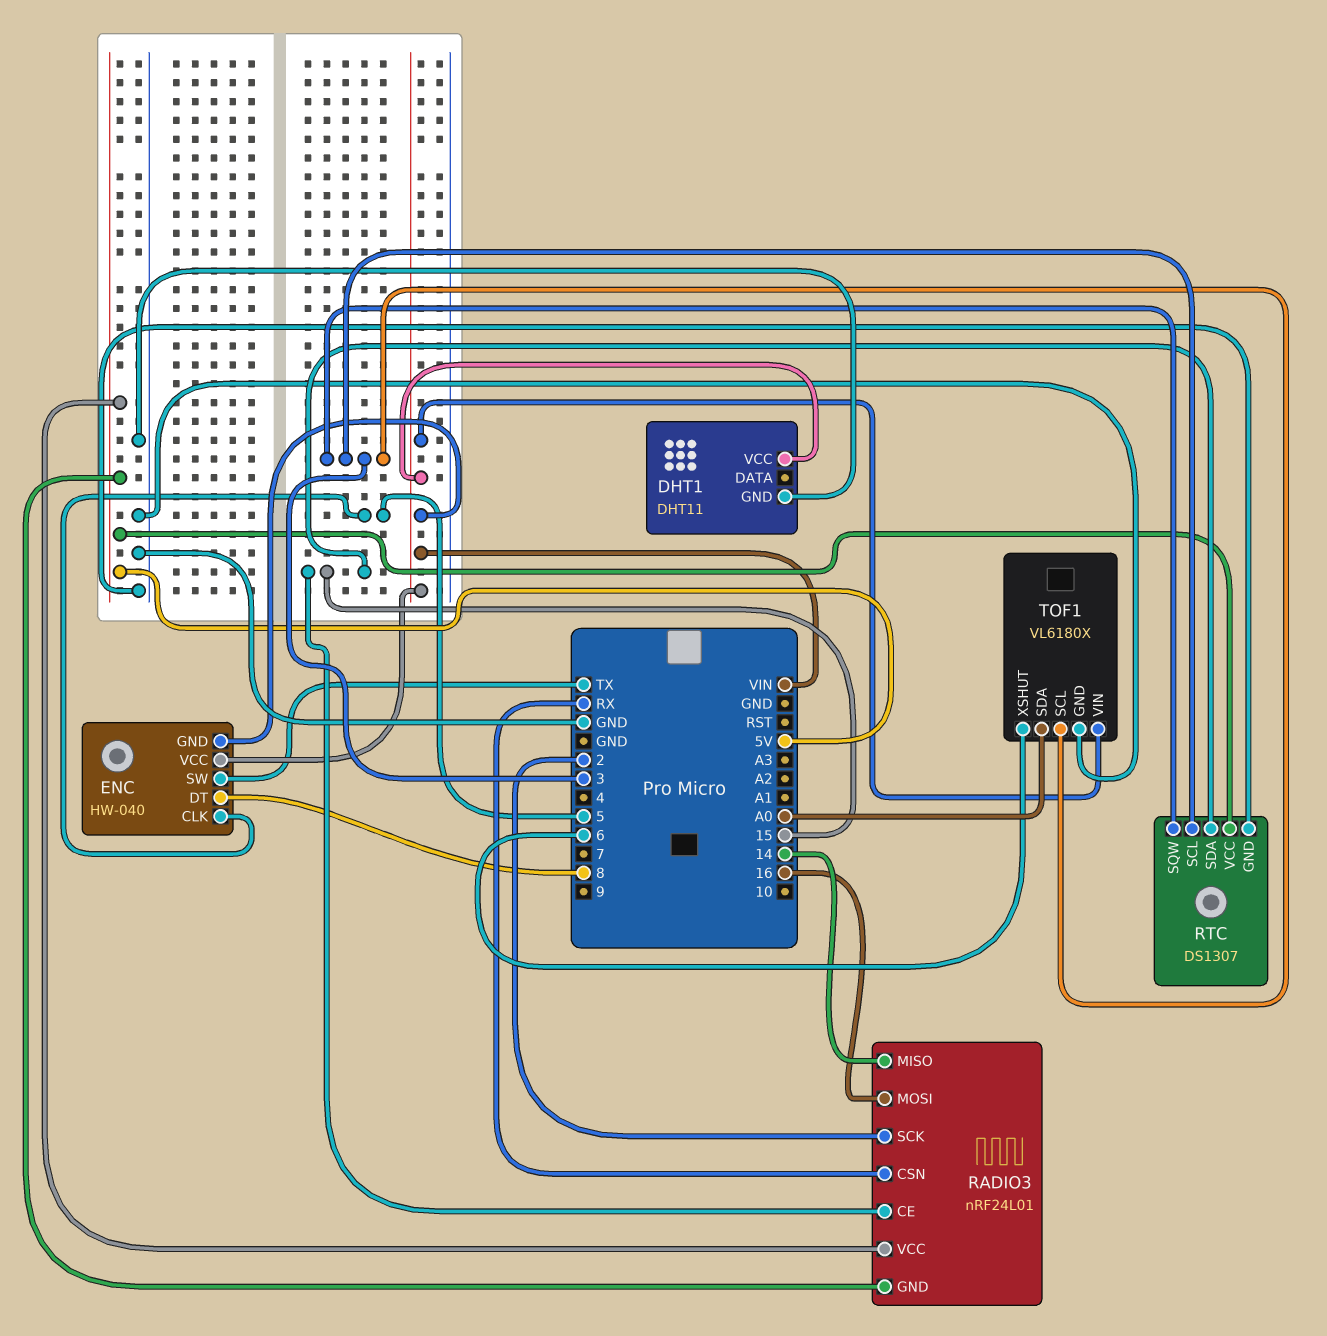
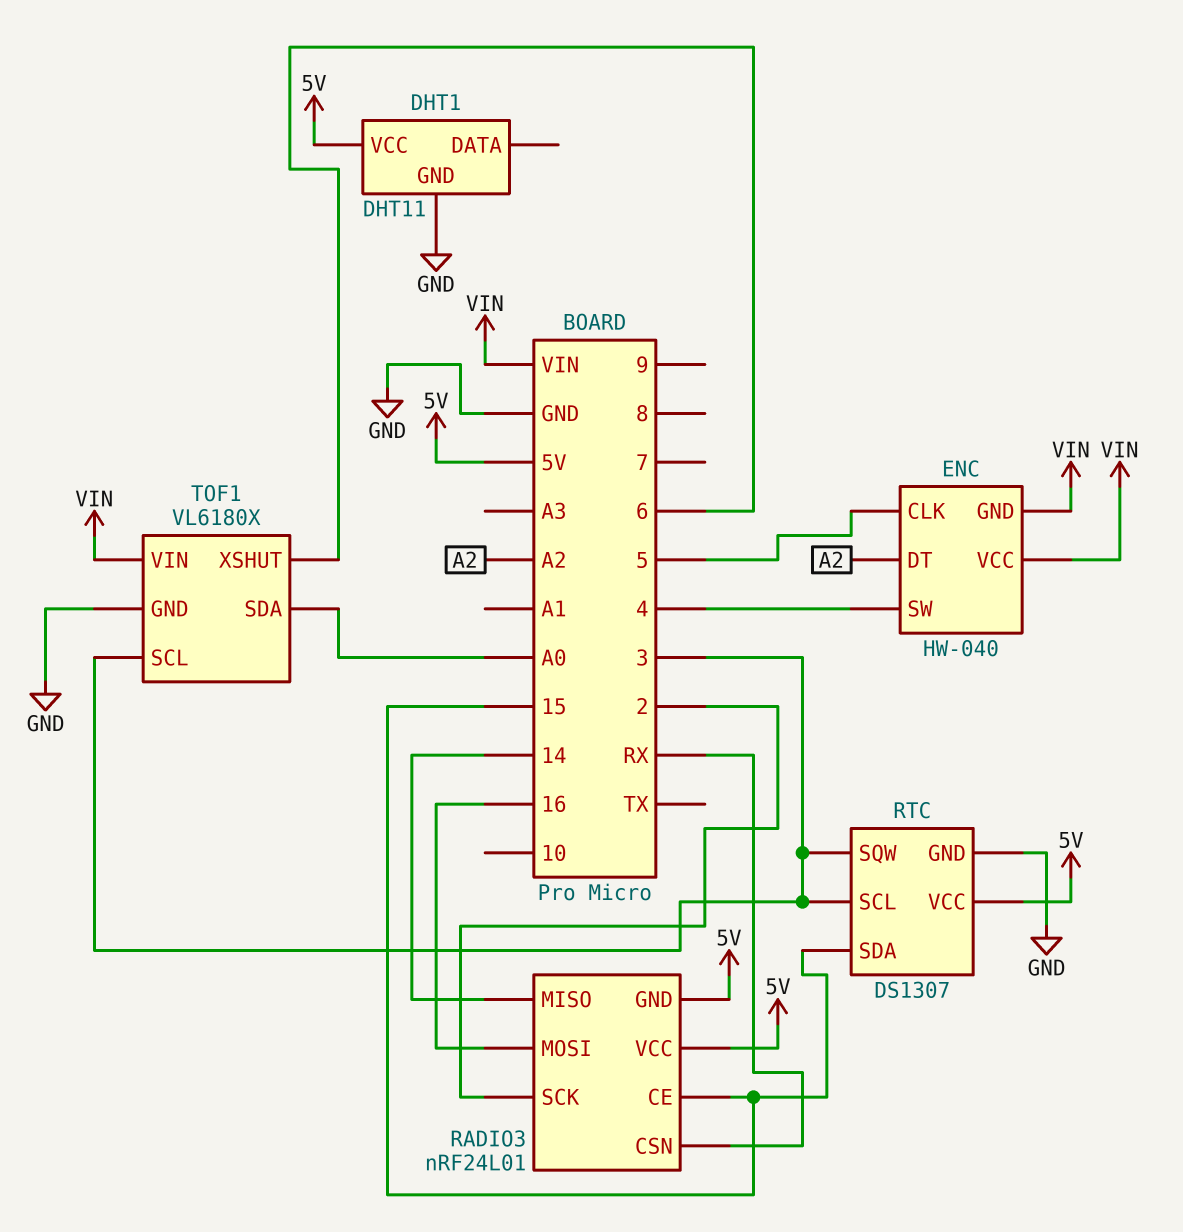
DHT1 pin VCC: VIN -> 5V
ENC pin DT: 8 -> A2
ENC pin SW: TX -> 4

